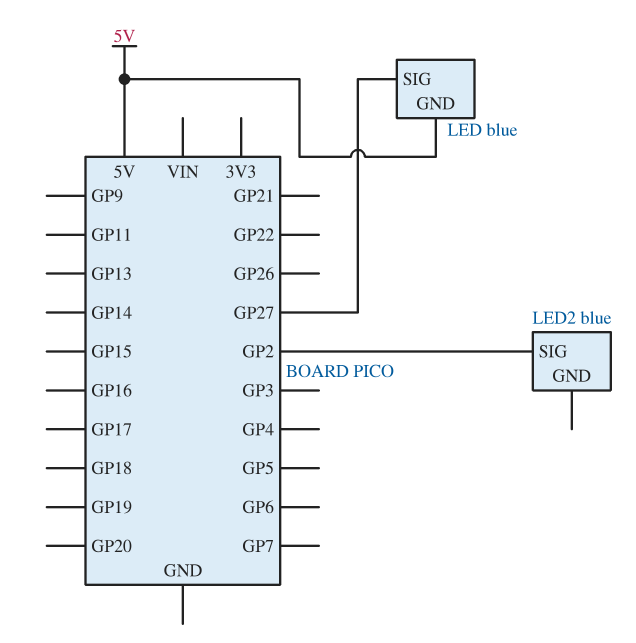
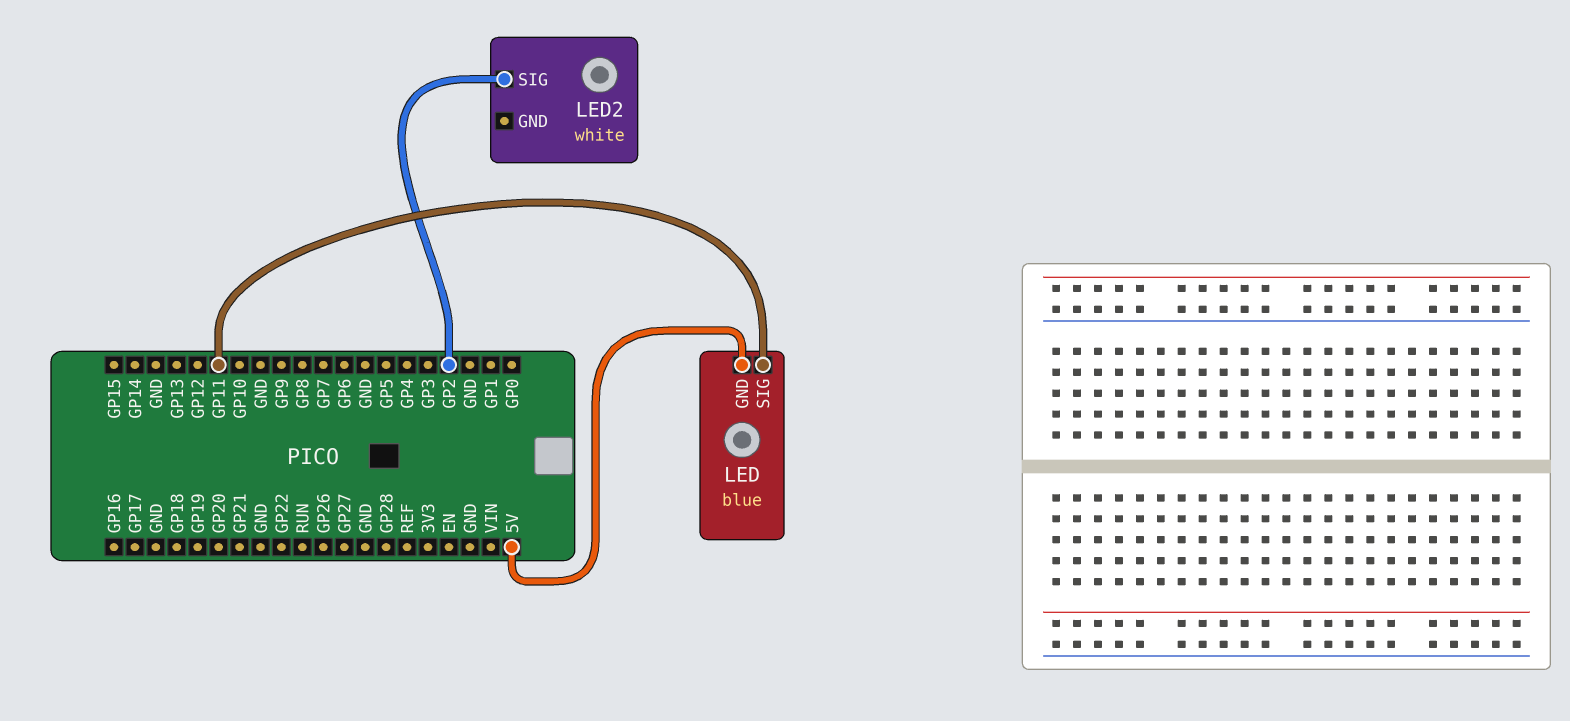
LED pin SIG: GP27 -> GP11
LED2: blue -> white

